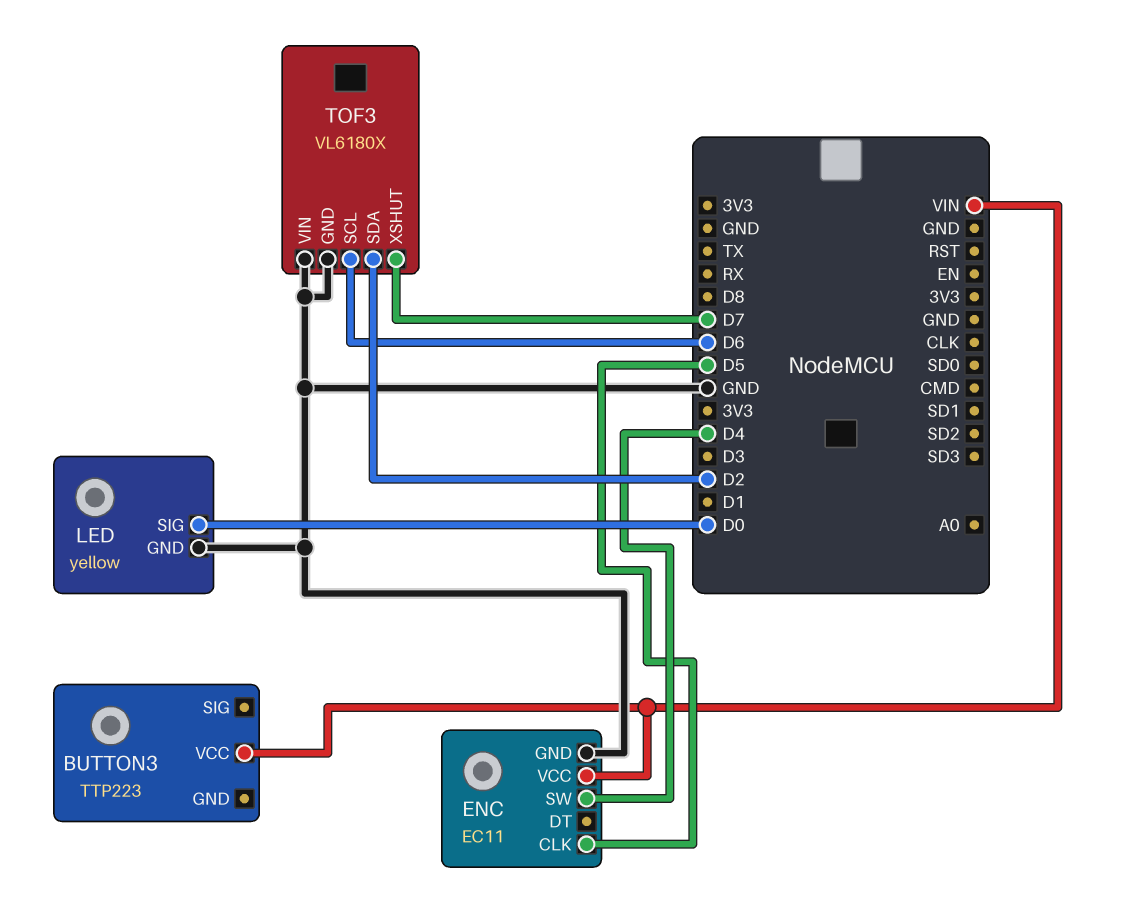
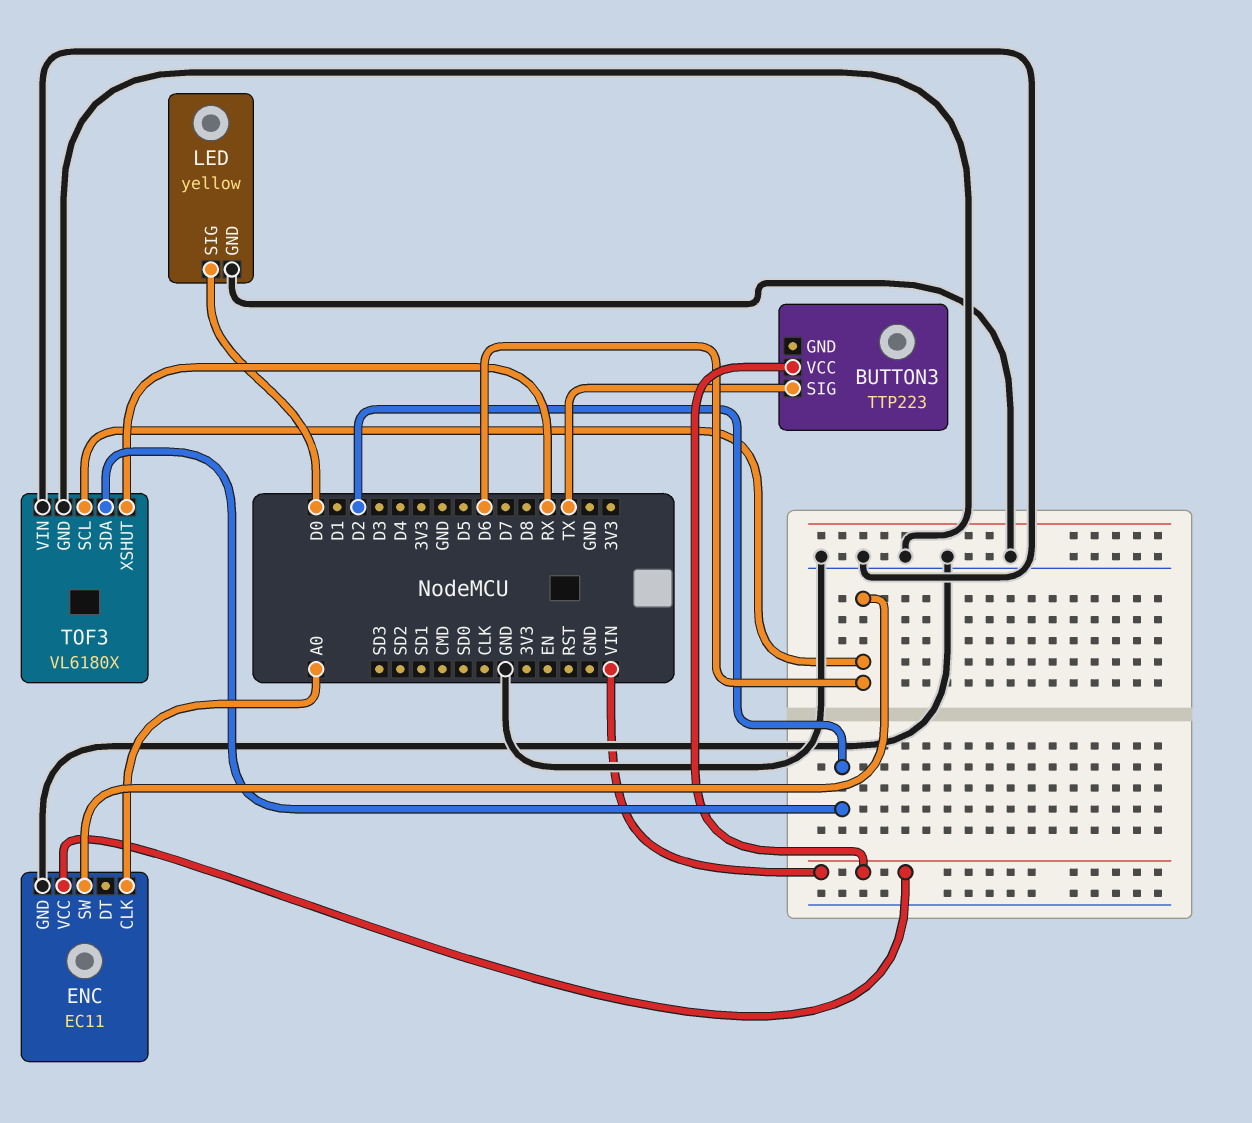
BUTTON3 pin SIG: none -> TX
ENC pin CLK: D5 -> A0
ENC pin SW: D4 -> D6
TOF3 pin XSHUT: D7 -> RX

